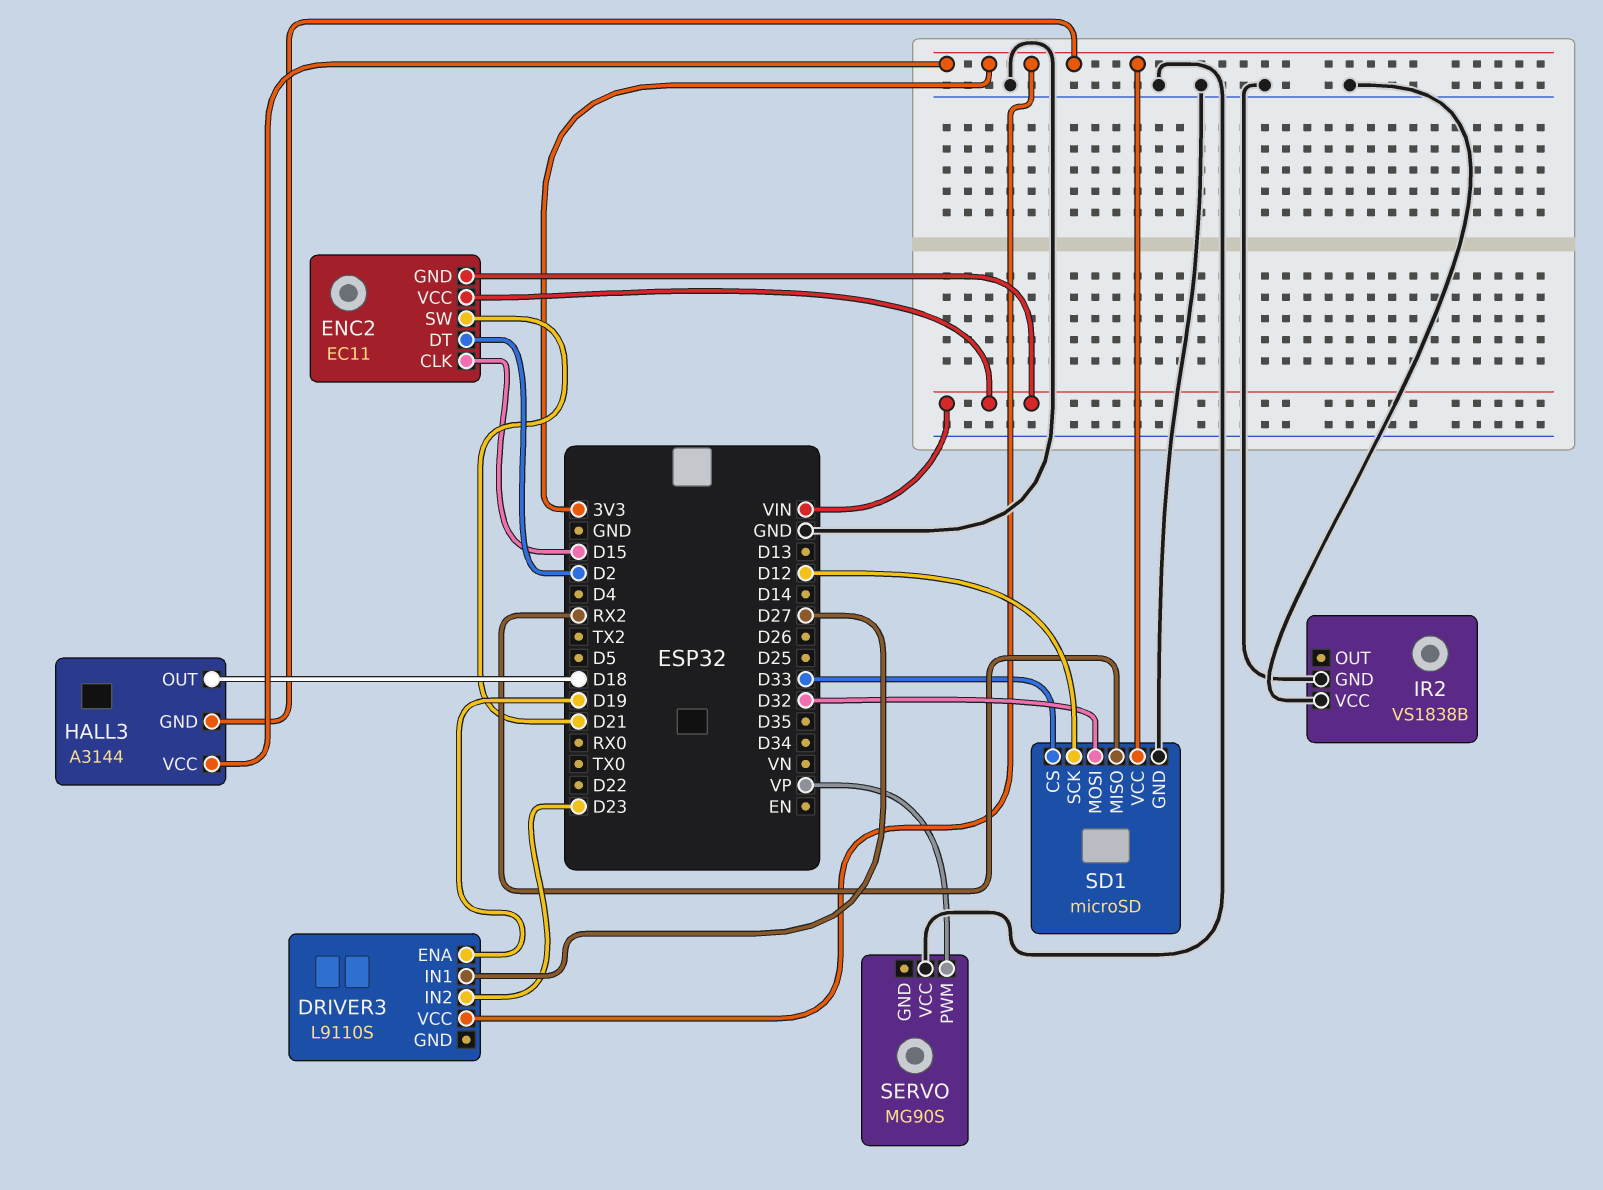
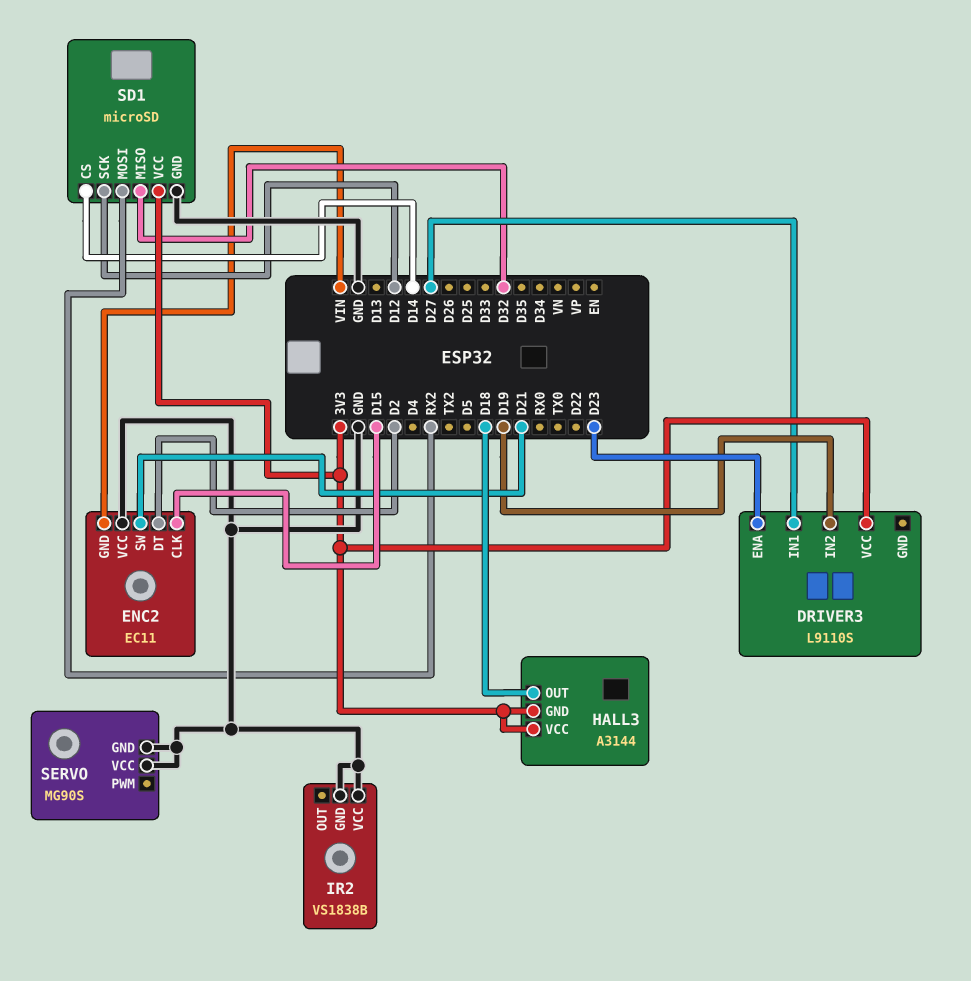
DRIVER3 pin ENA: D19 -> D23
DRIVER3 pin IN2: D23 -> D19
ENC2 pin VCC: VIN -> GND
SD1 pin CS: D33 -> D14
SD1 pin MISO: RX2 -> D32
SD1 pin MOSI: D32 -> RX2
SERVO pin GND: none -> GND
SERVO pin PWM: VP -> none

